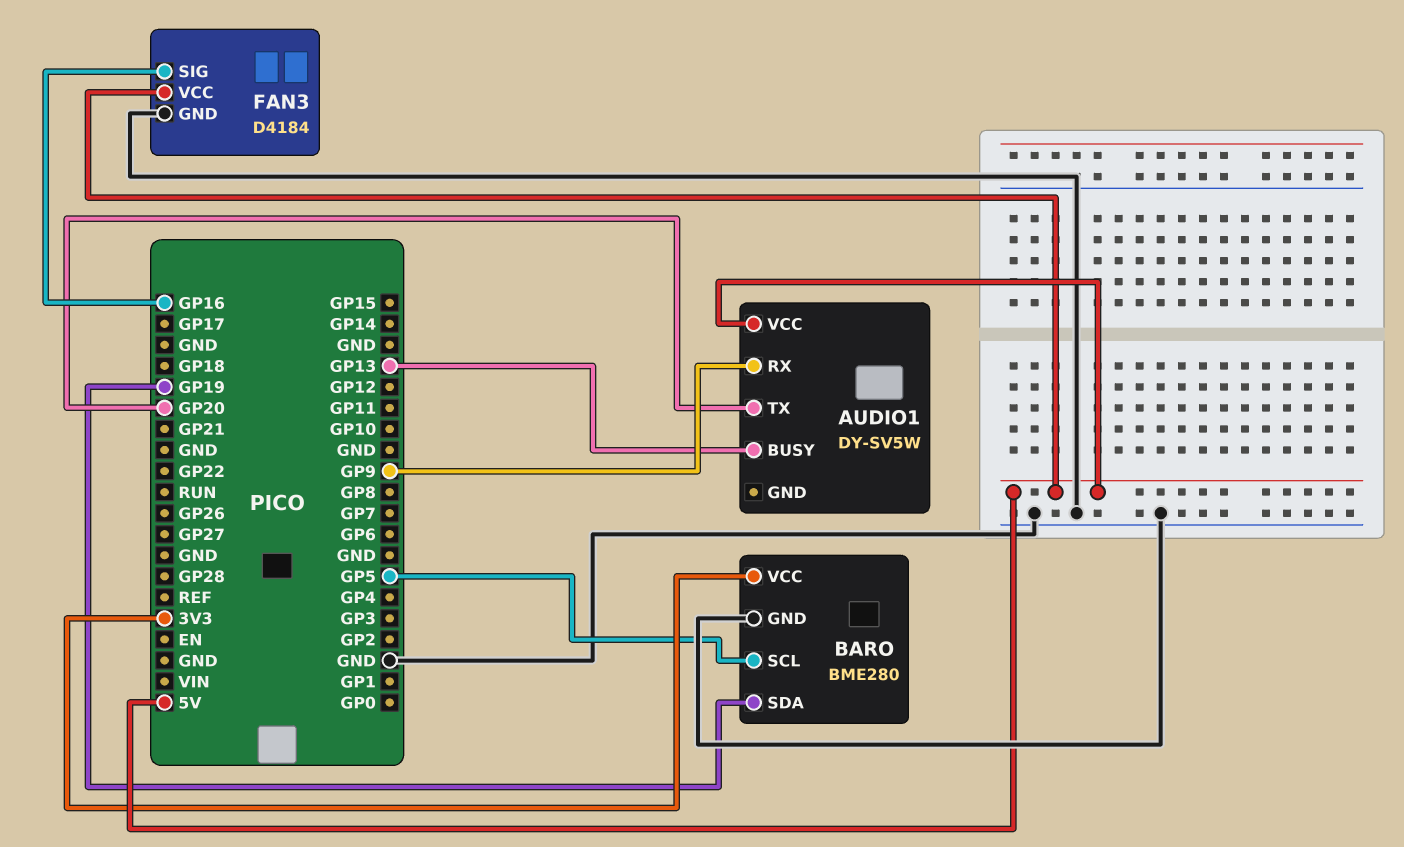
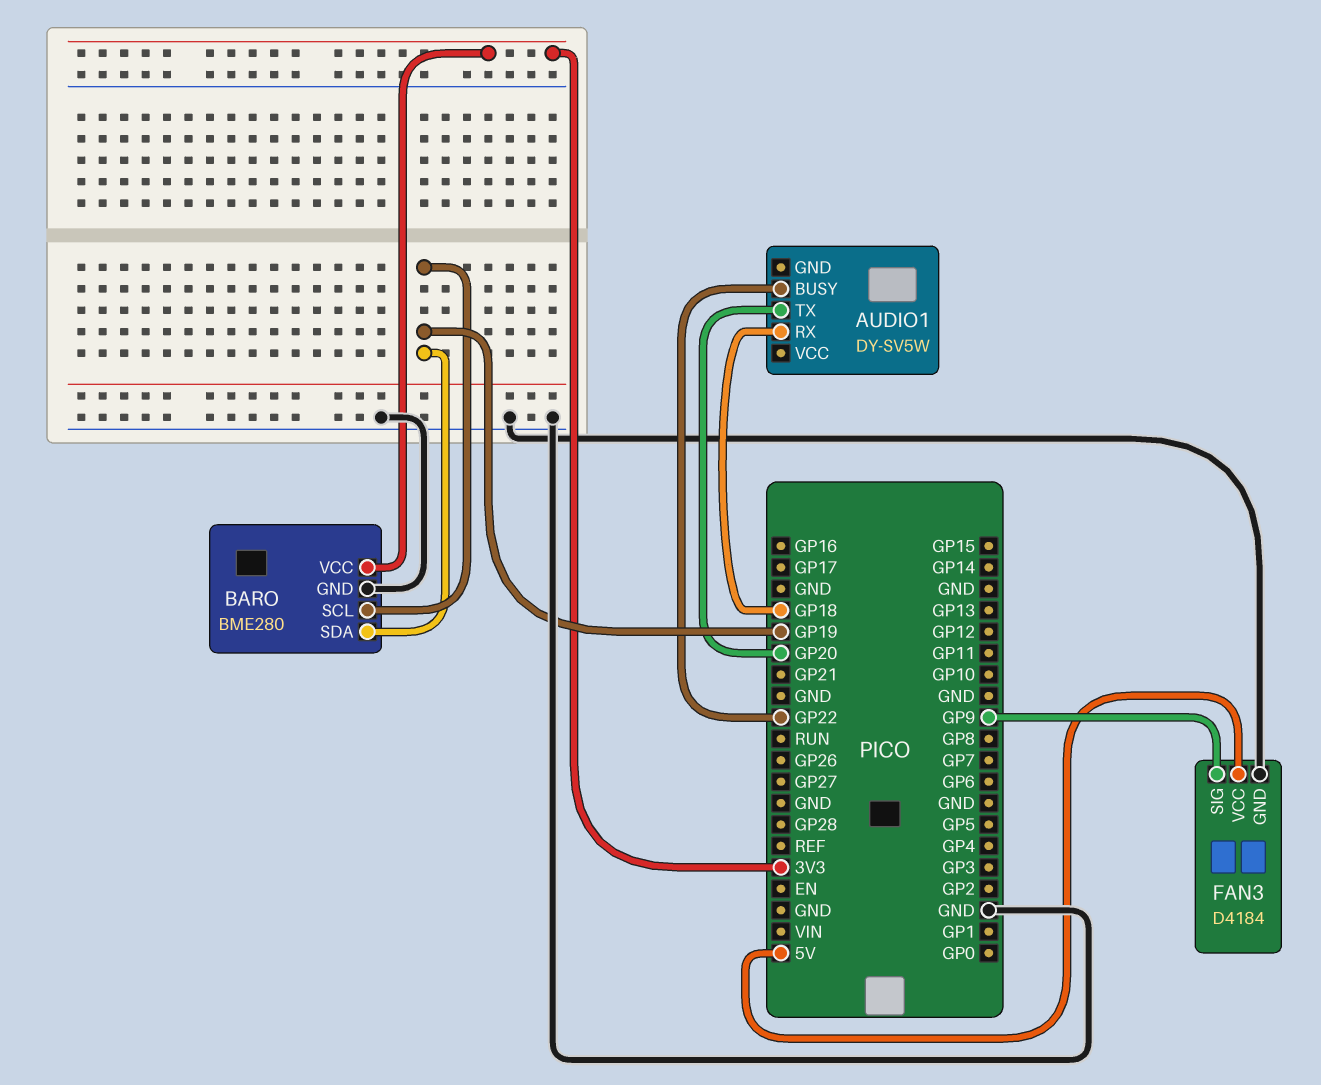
AUDIO1 pin BUSY: GP13 -> GP22
AUDIO1 pin RX: GP9 -> GP18
AUDIO1 pin VCC: 5V -> none
BARO pin SCL: GP5 -> GP19
FAN3 pin SIG: GP16 -> GP9

